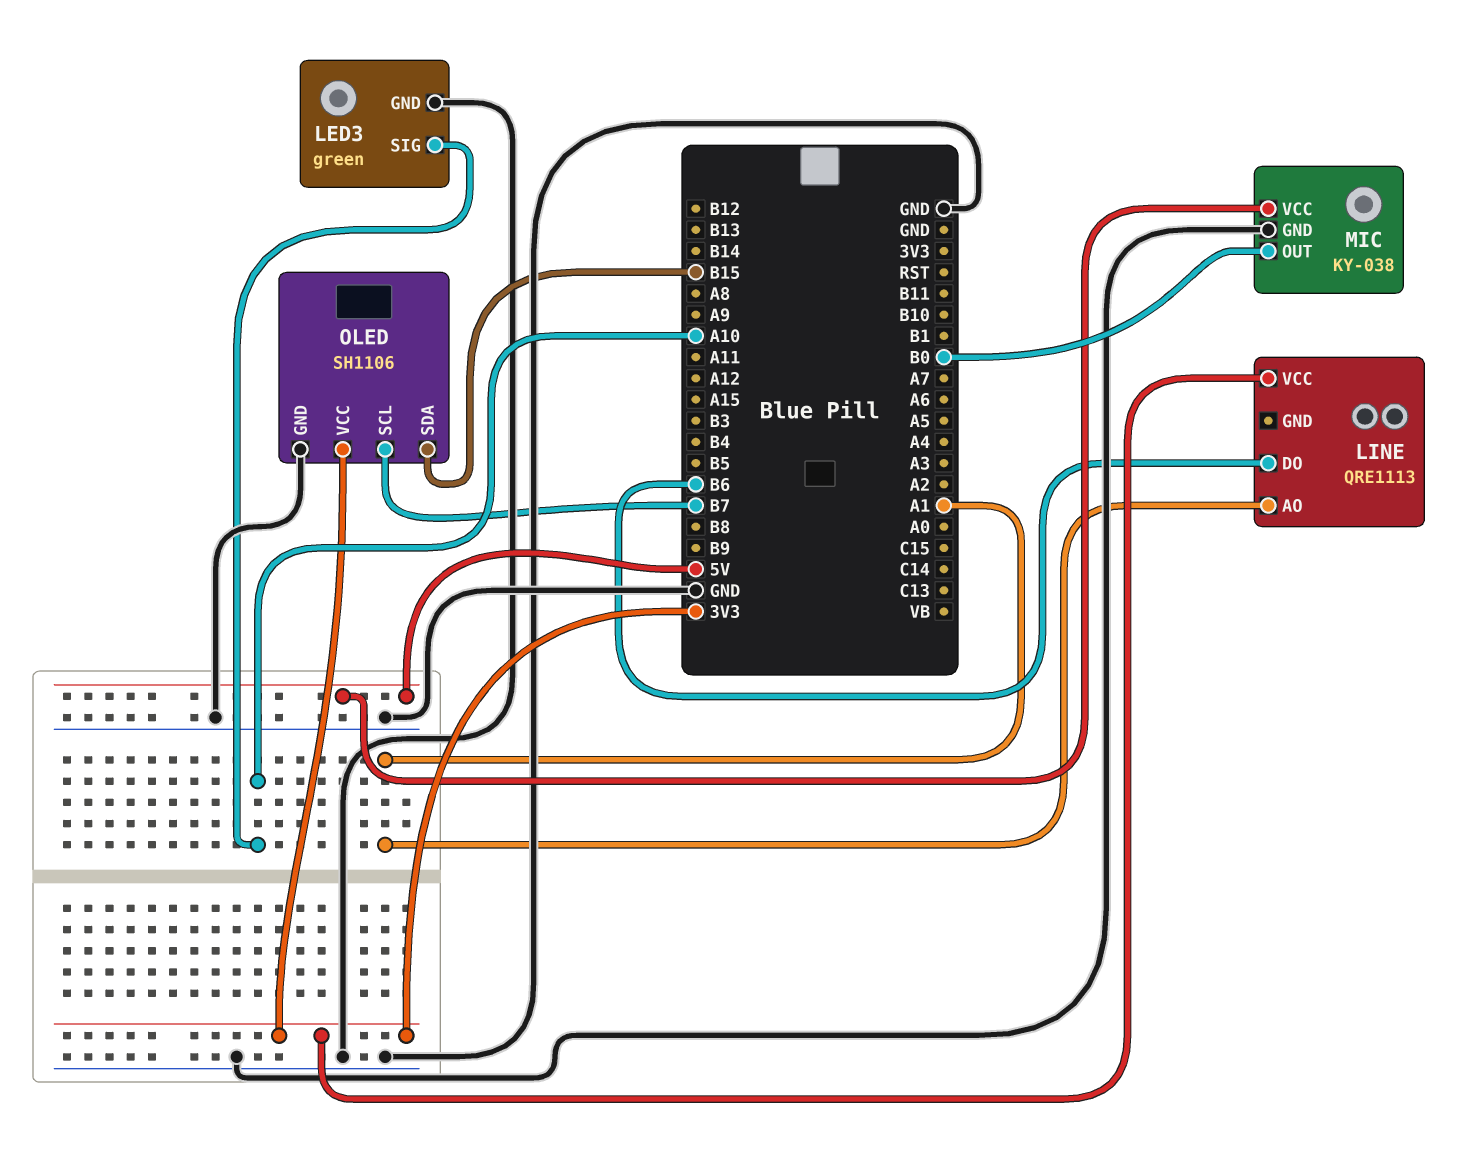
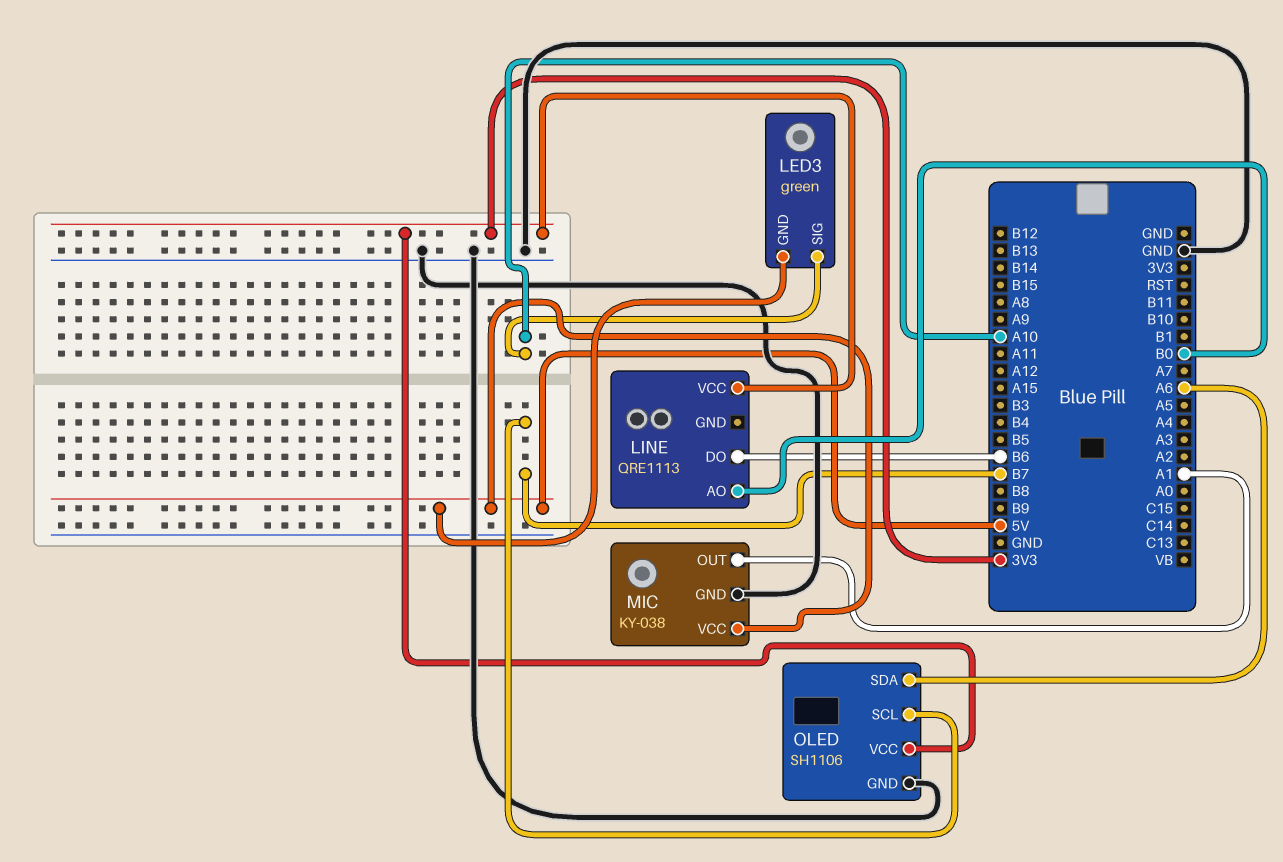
LED3 pin GND: GND -> 5V
LINE pin AO: A1 -> B0
MIC pin OUT: B0 -> A1
OLED pin SDA: B15 -> A6

